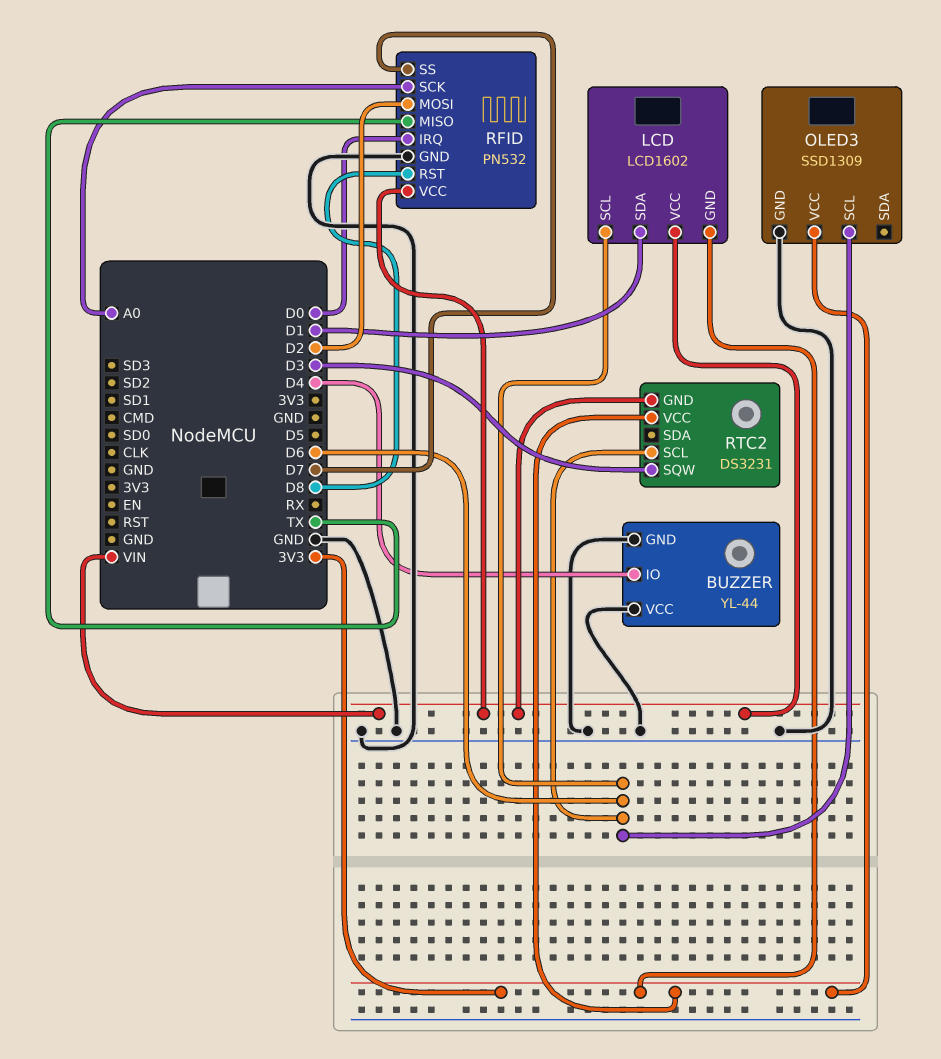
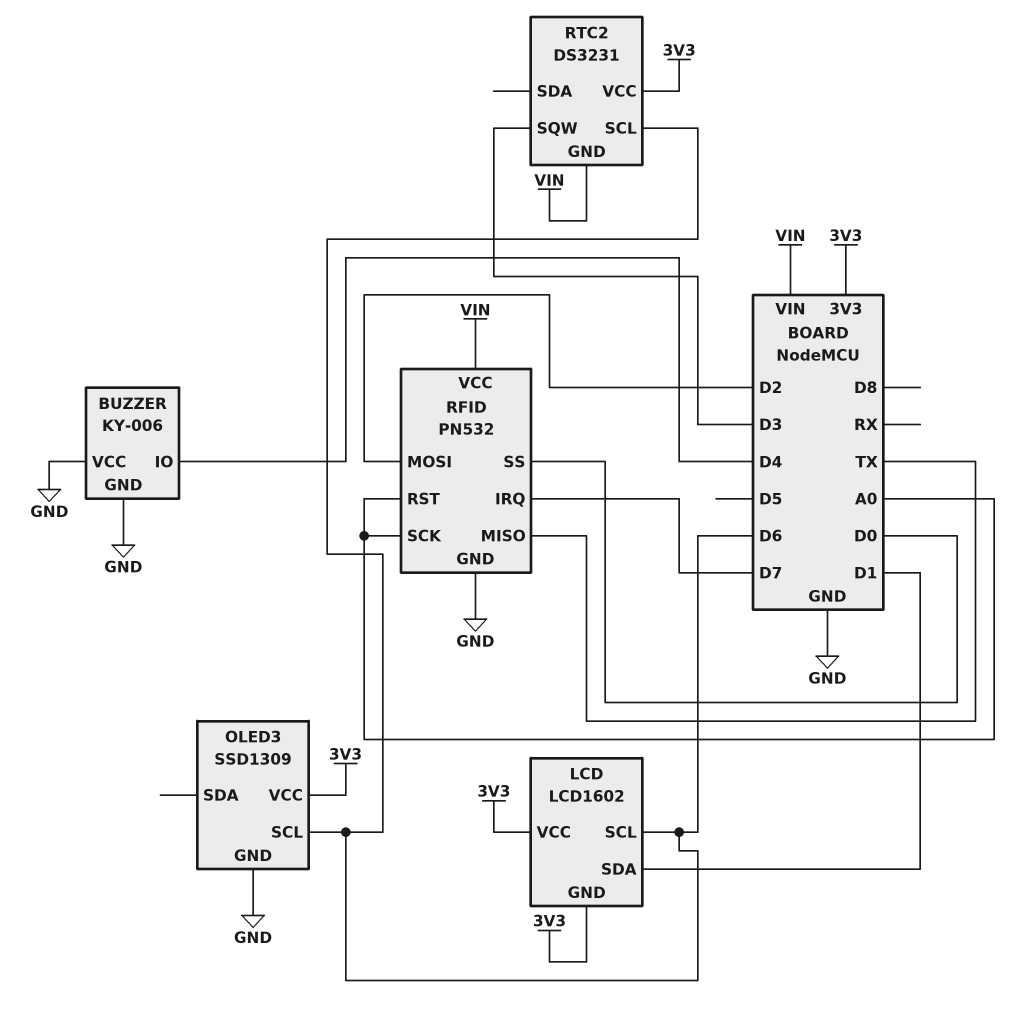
BUZZER: YL-44 -> KY-006
LCD pin VCC: VIN -> 3V3
RFID pin IRQ: D0 -> D7
RFID pin RST: D8 -> A0
RFID pin SS: D7 -> D0

